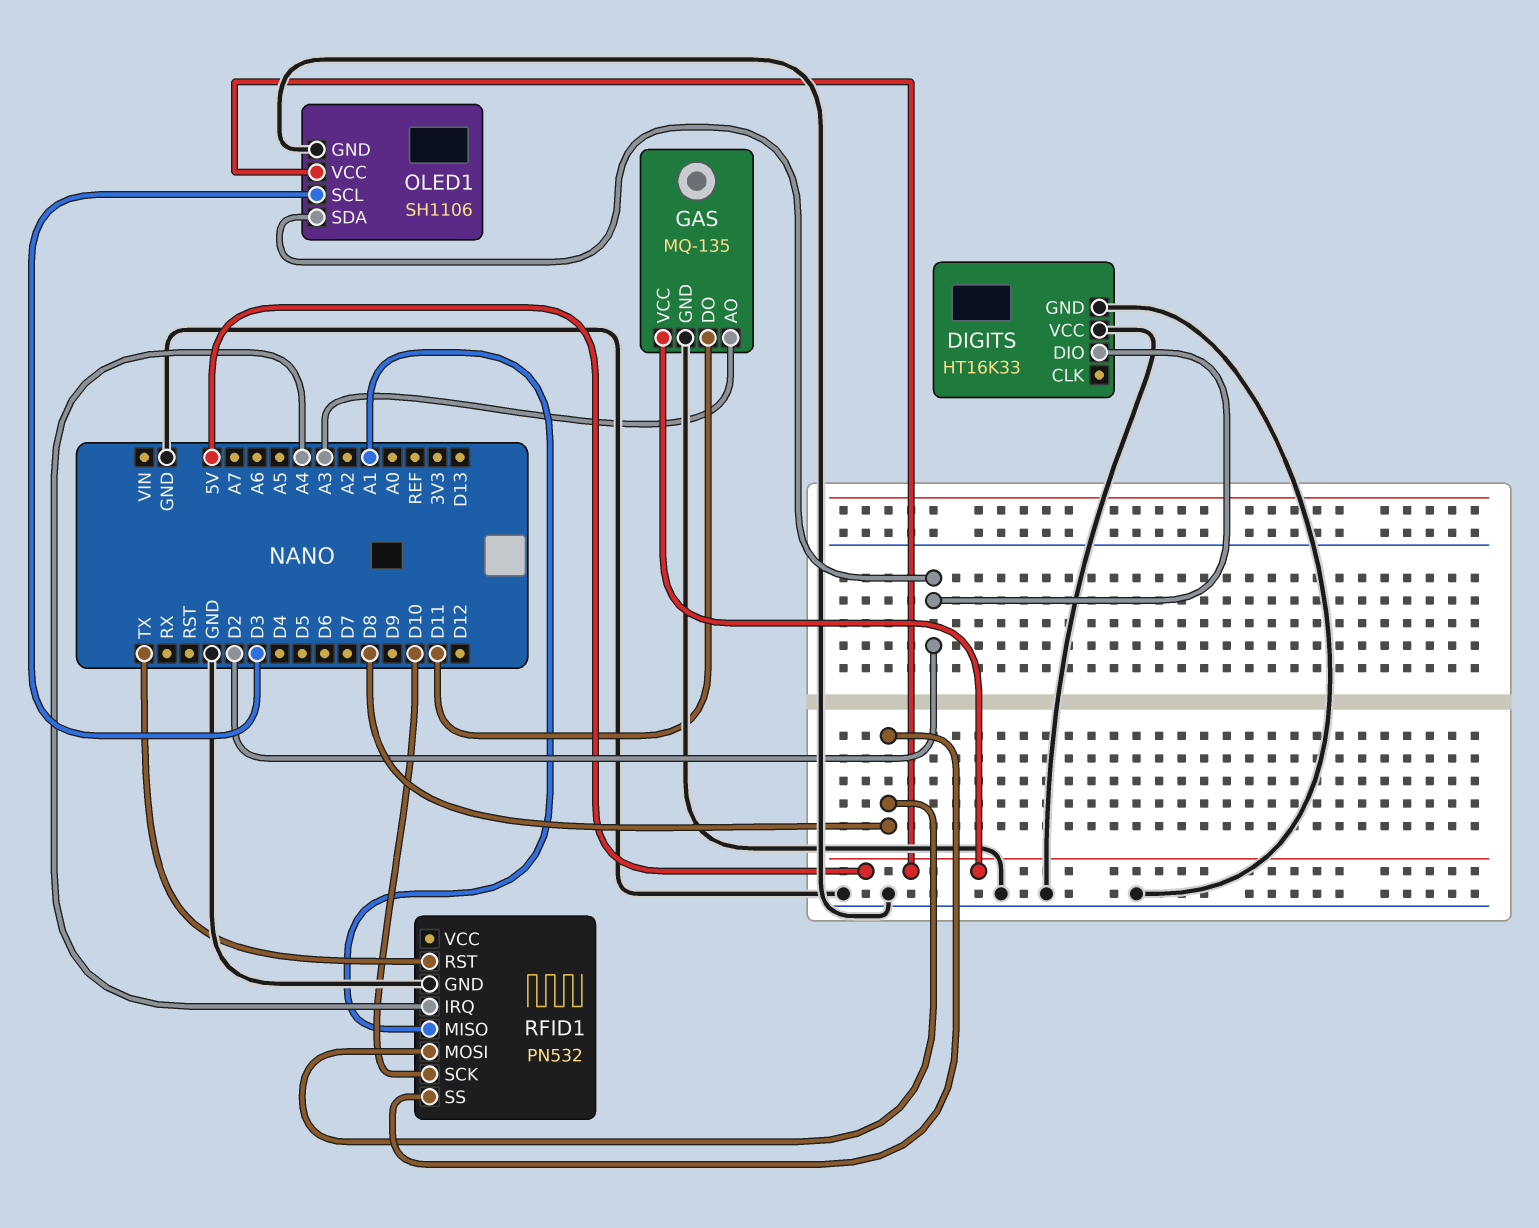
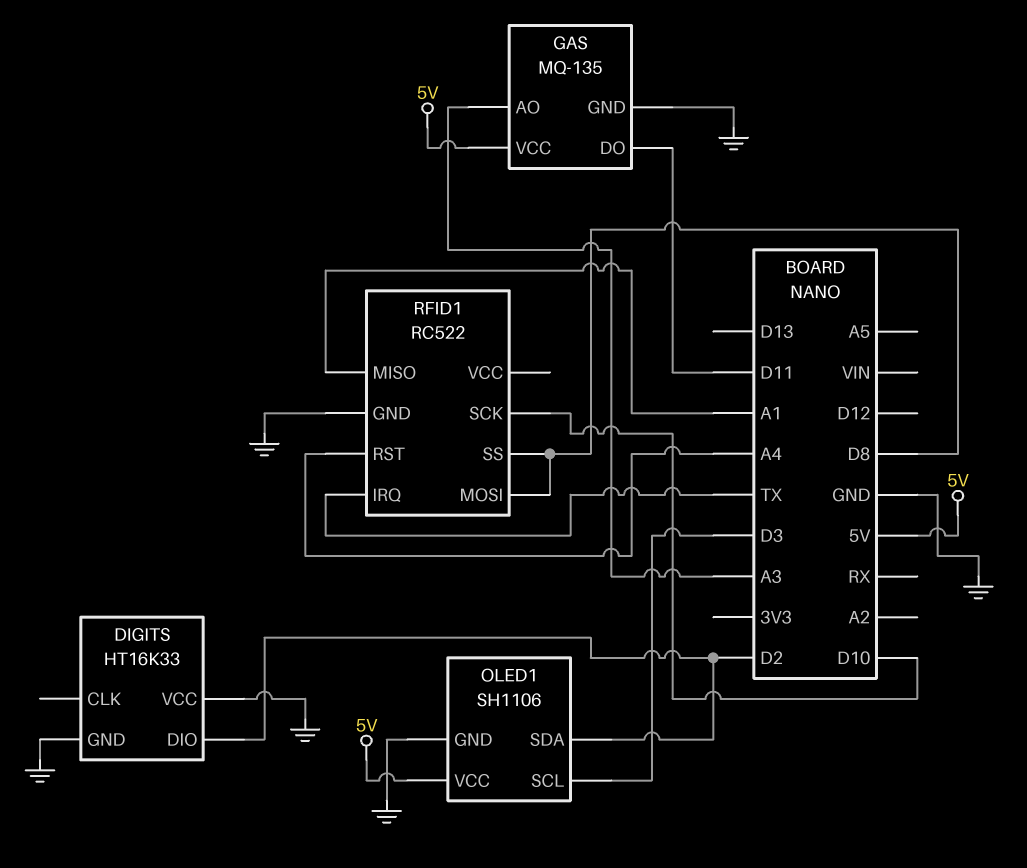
RFID1: PN532 -> RC522
RFID1 pin IRQ: A4 -> TX
RFID1 pin RST: TX -> A4

